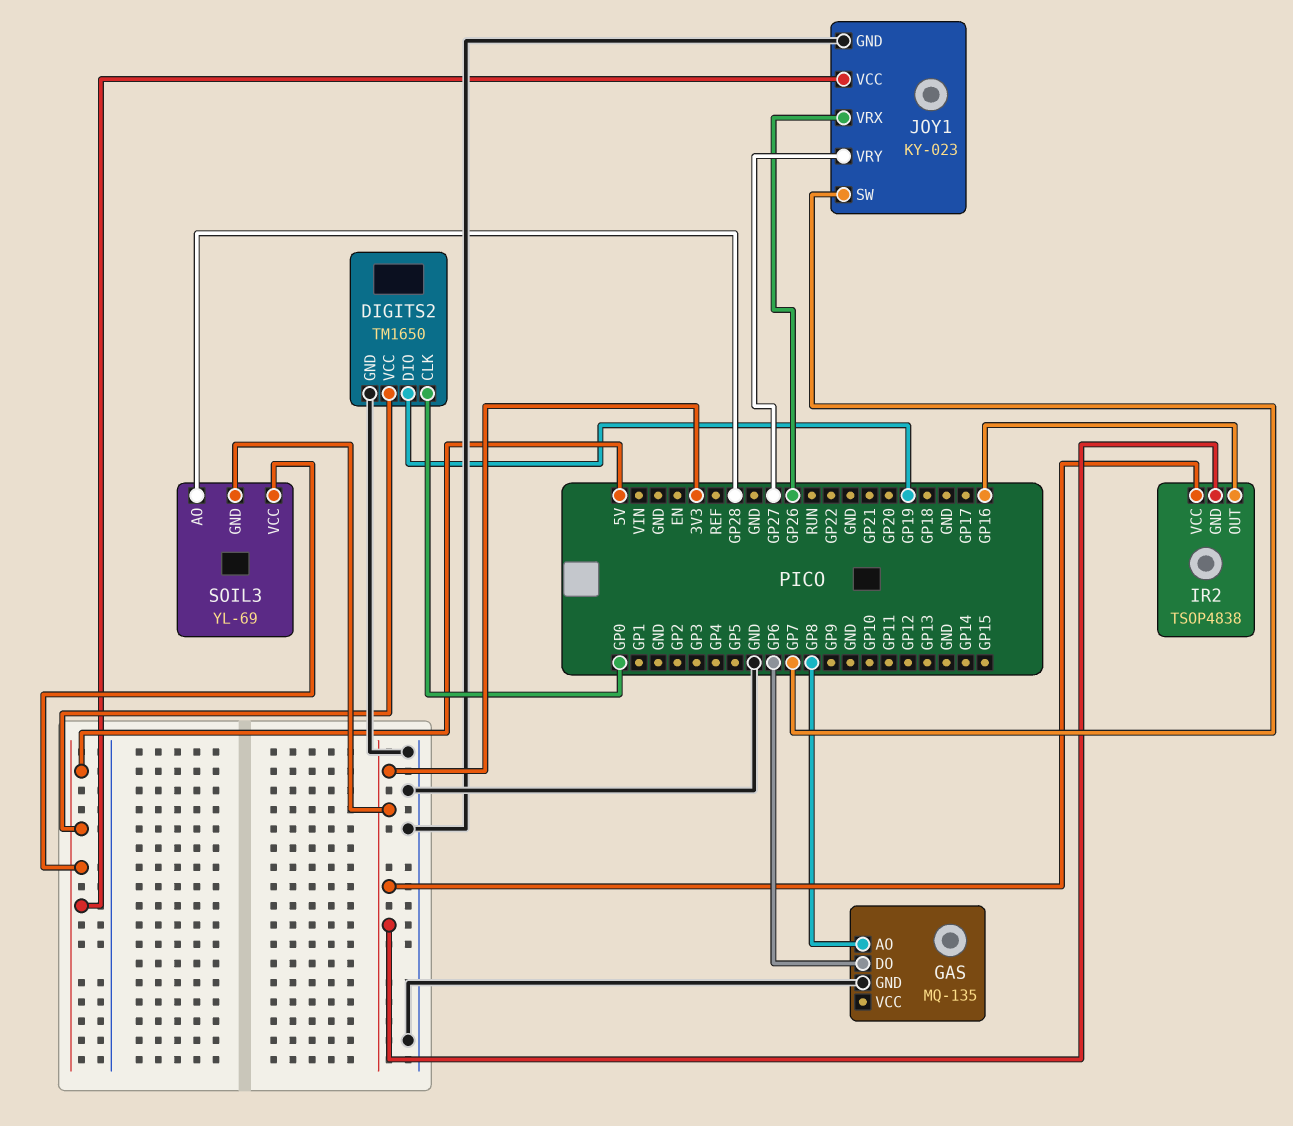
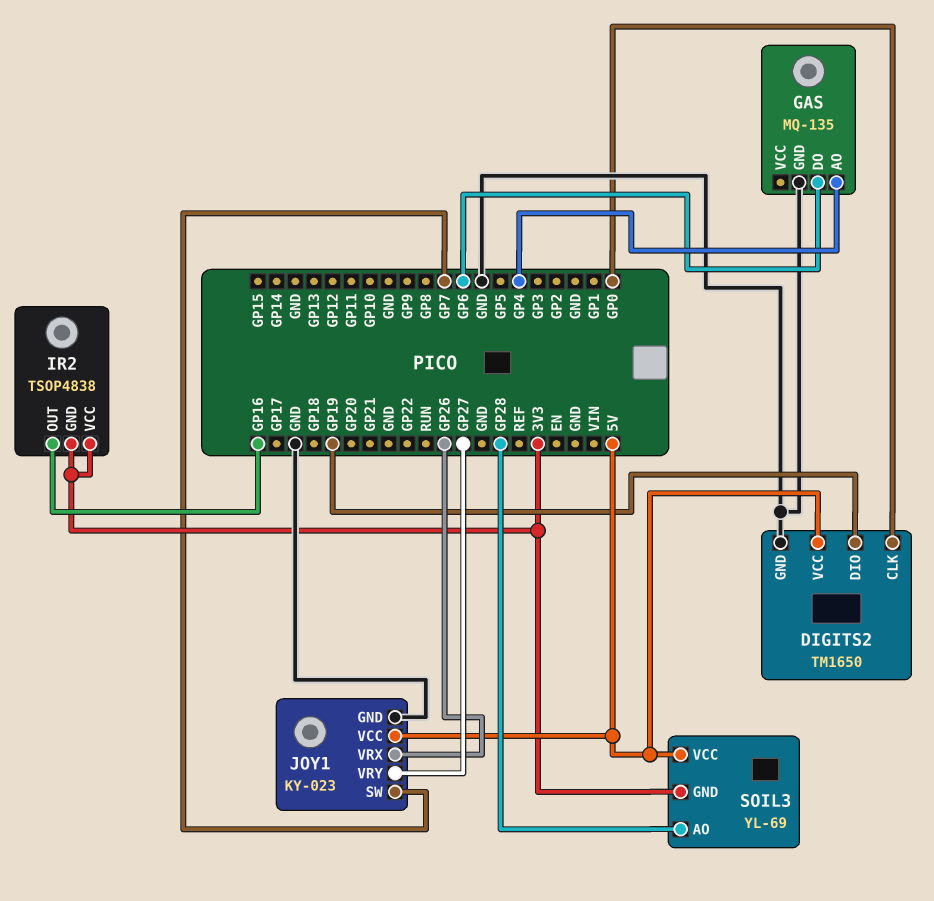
GAS pin AO: GP8 -> GP4

